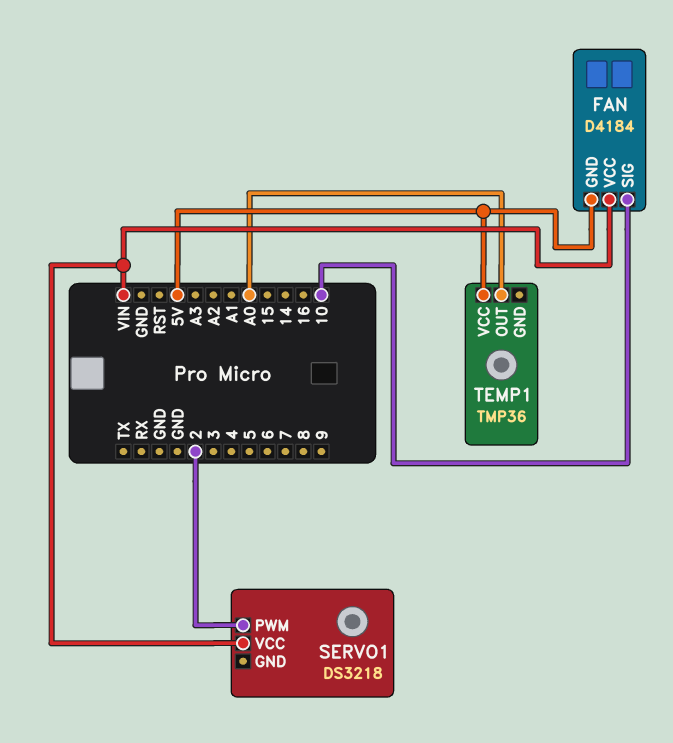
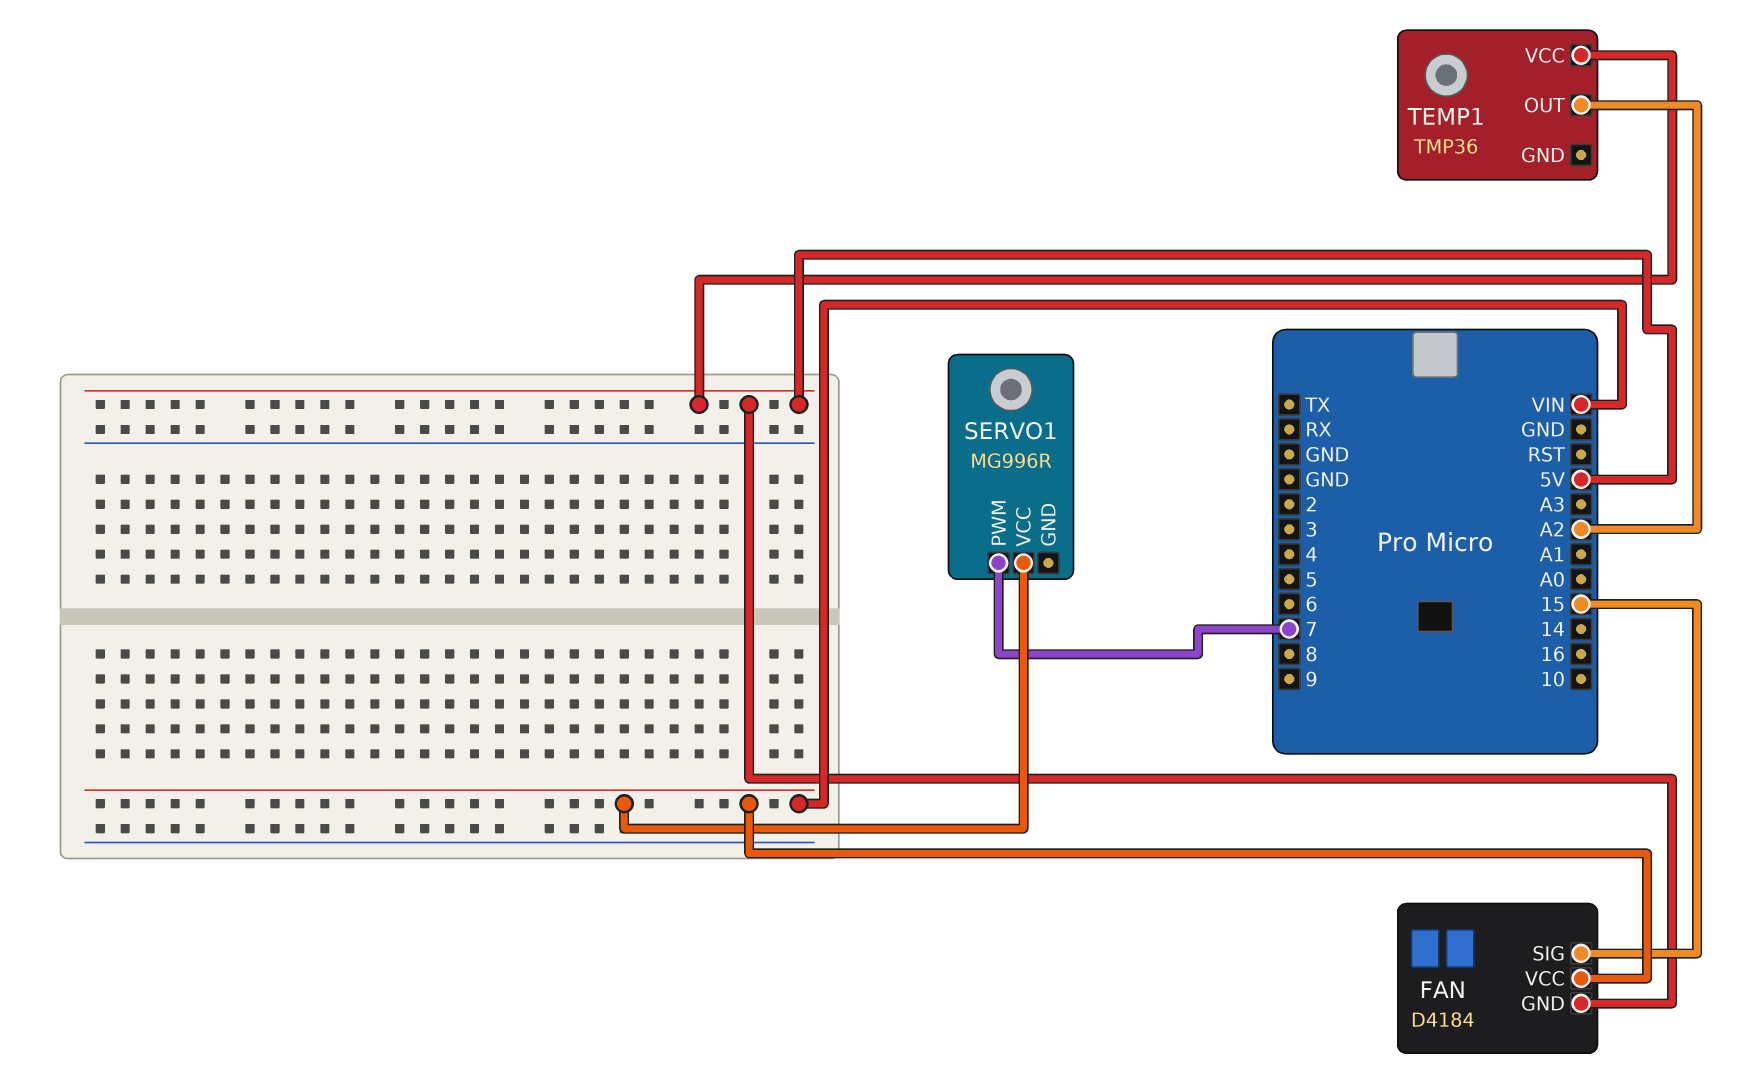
FAN pin SIG: 10 -> 15
SERVO1: DS3218 -> MG996R
SERVO1 pin PWM: 2 -> 7
TEMP1 pin OUT: A0 -> A2

